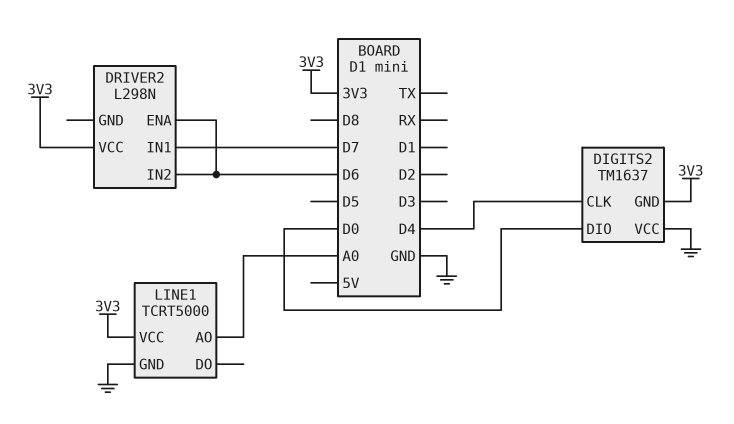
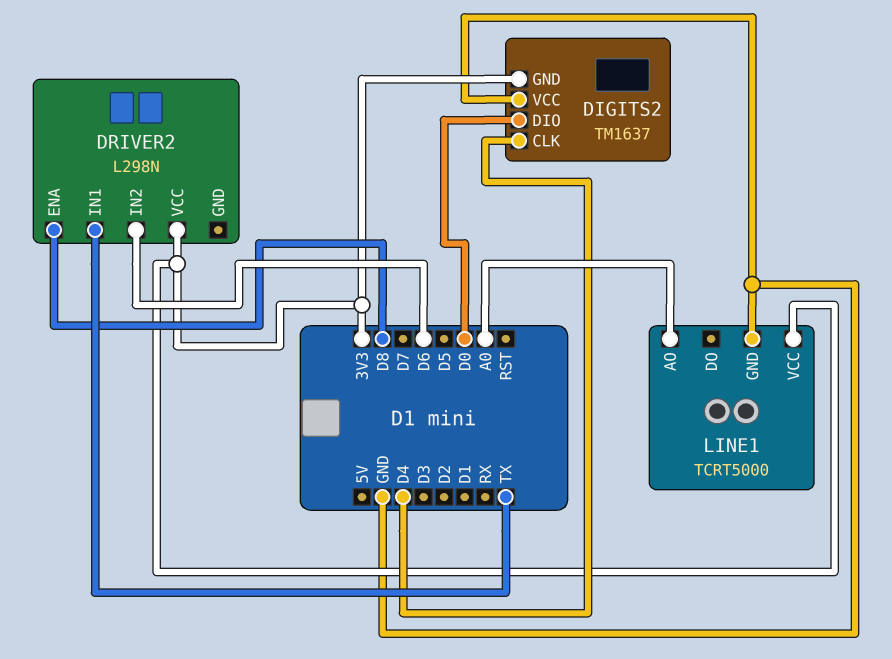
DRIVER2 pin ENA: D6 -> D8
DRIVER2 pin IN1: D7 -> TX

